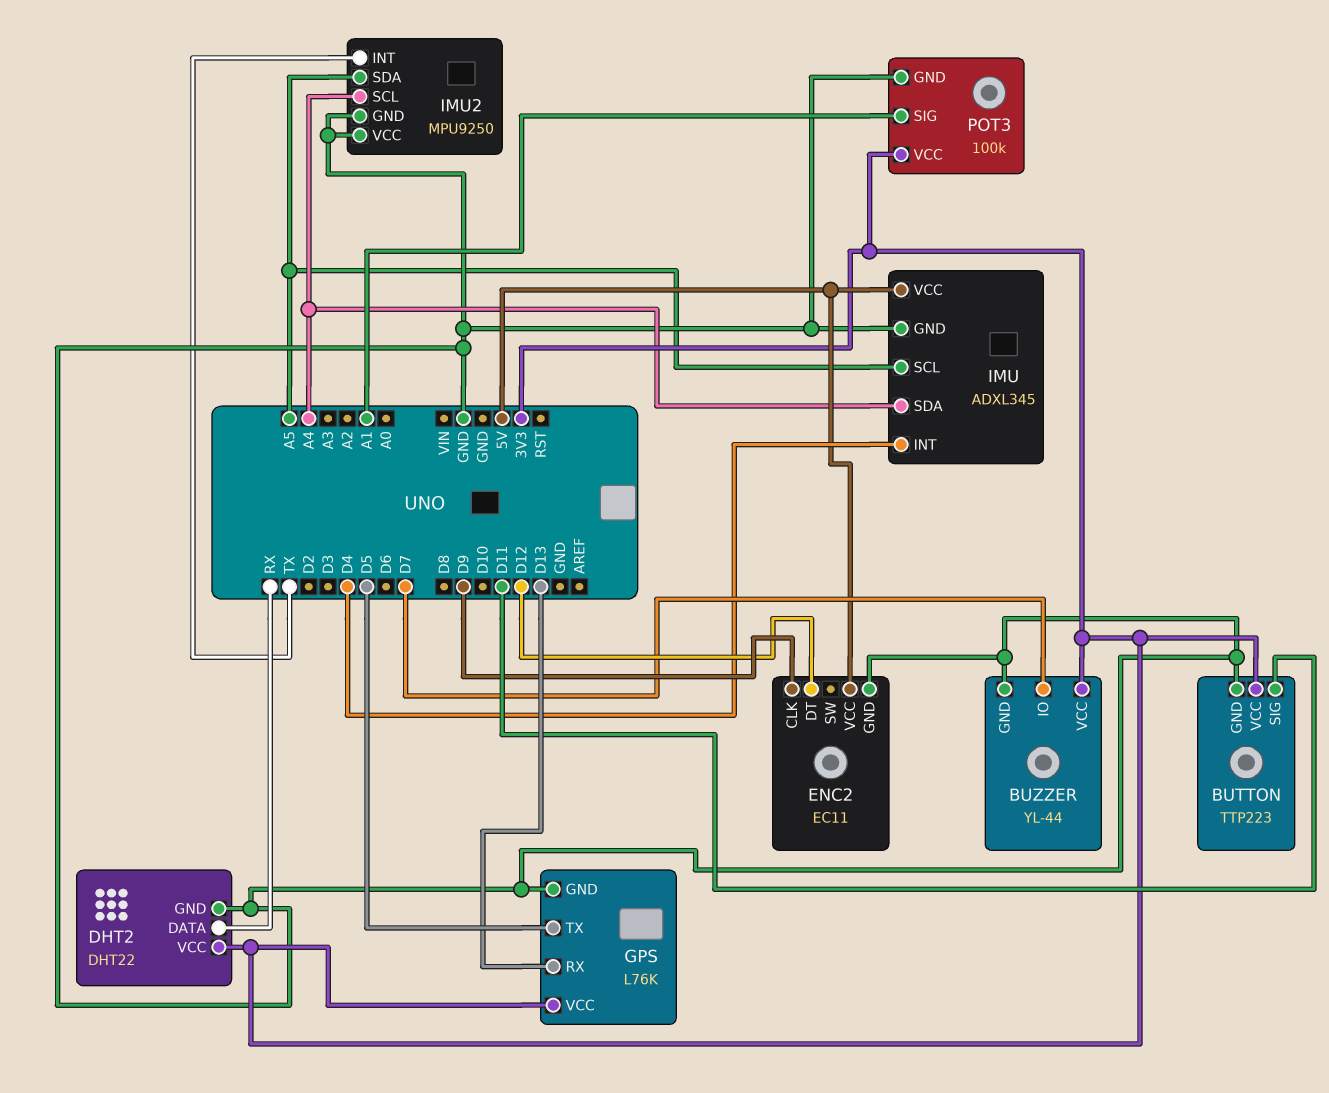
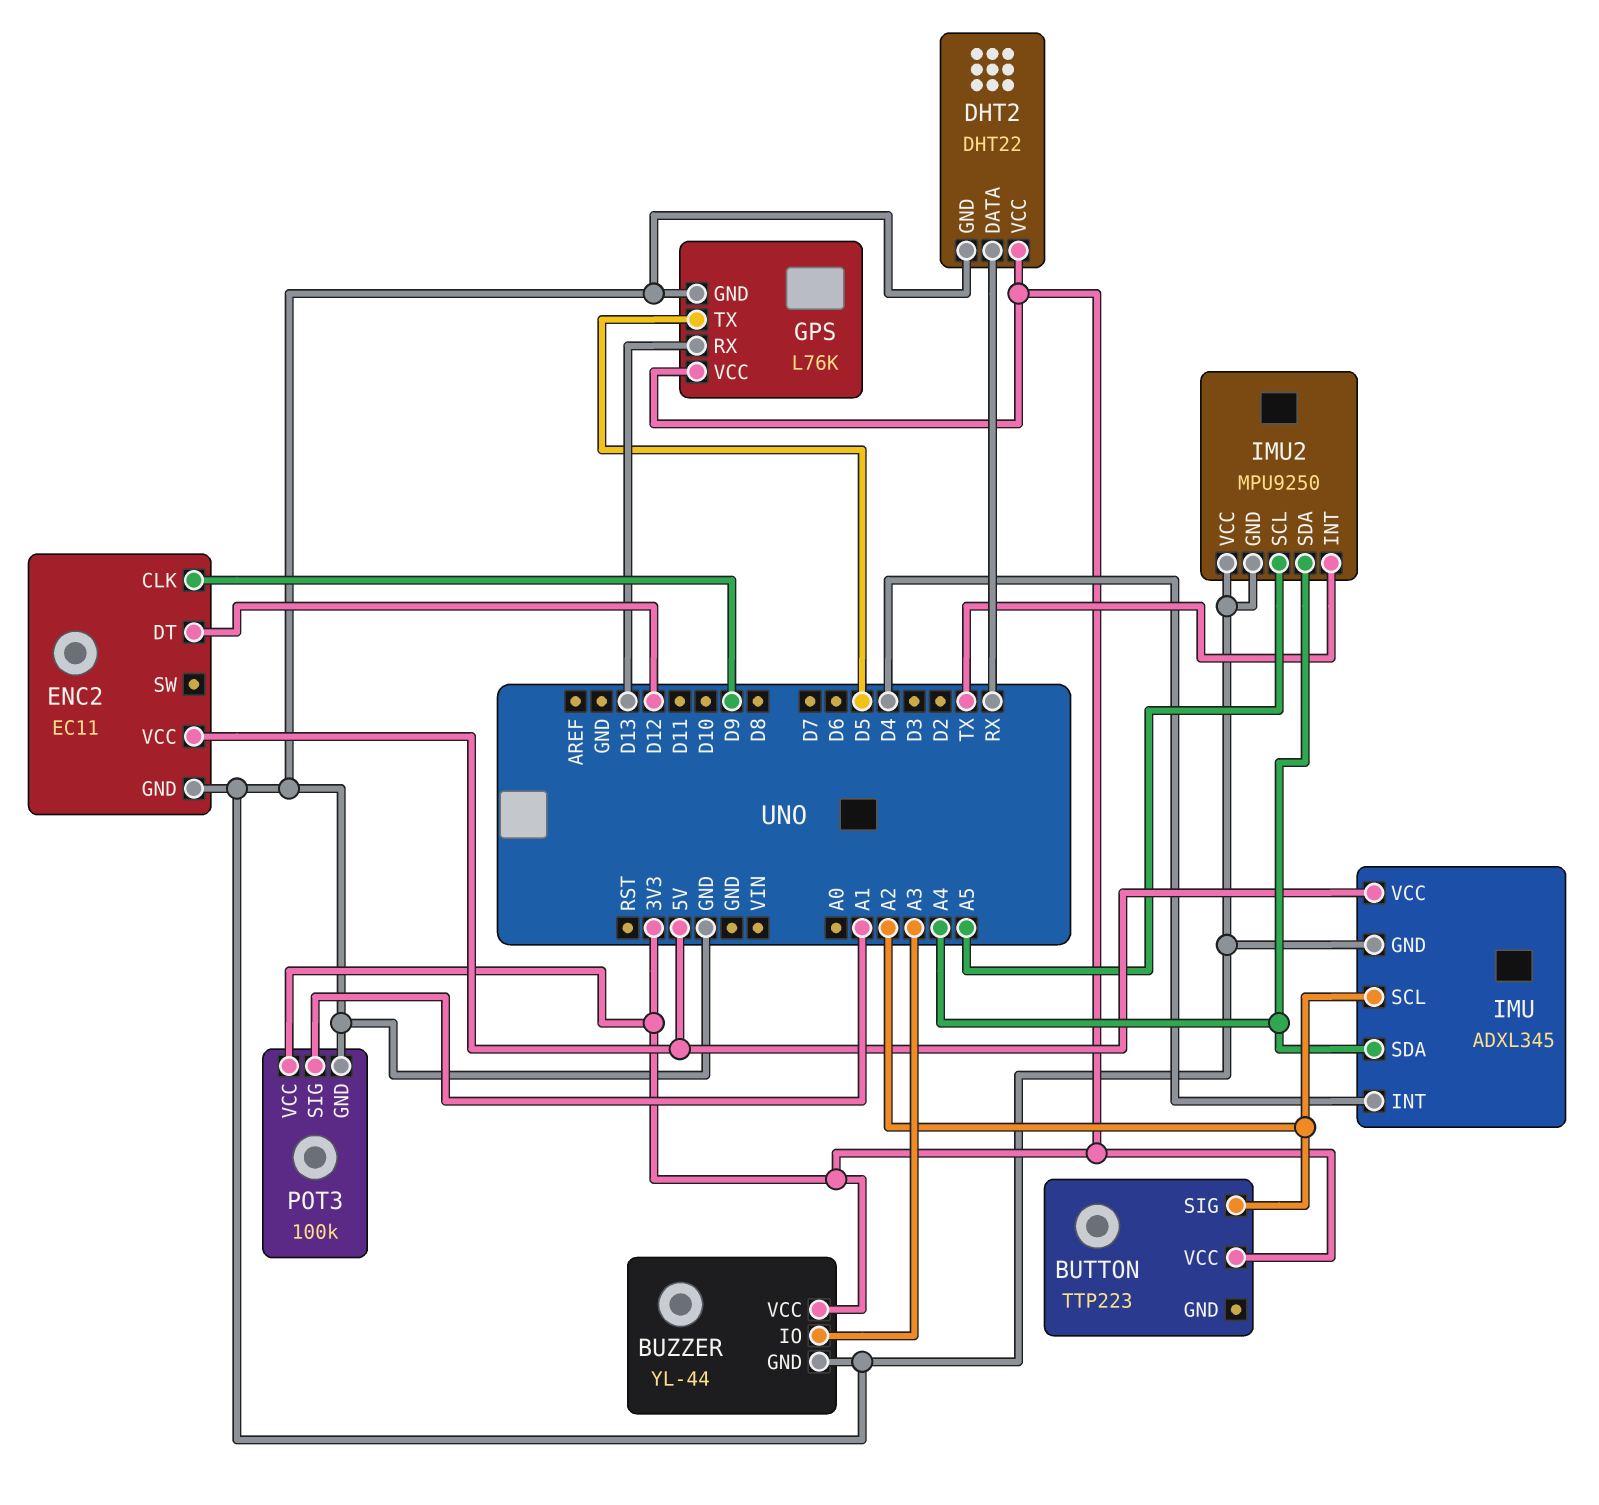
BUTTON pin GND: GND -> none
BUTTON pin SIG: D11 -> A2
BUZZER pin IO: D7 -> A3
IMU pin SCL: A5 -> A2
IMU2 pin SCL: A4 -> A5
IMU2 pin SDA: A5 -> A4

